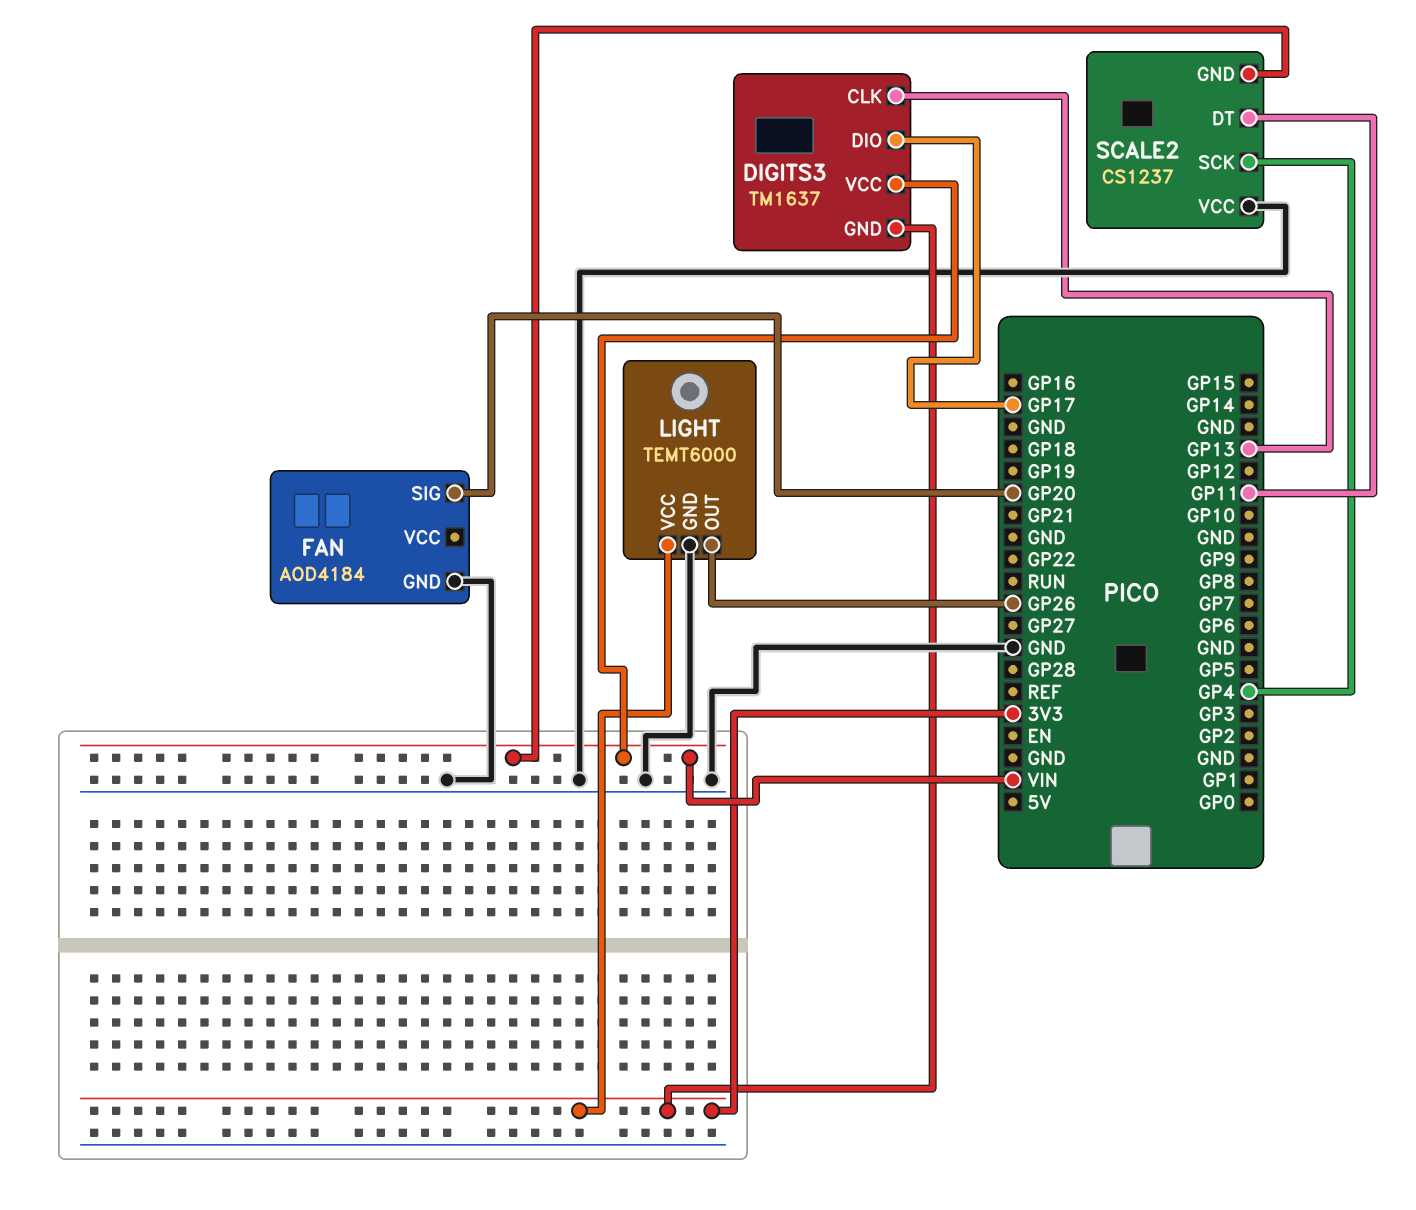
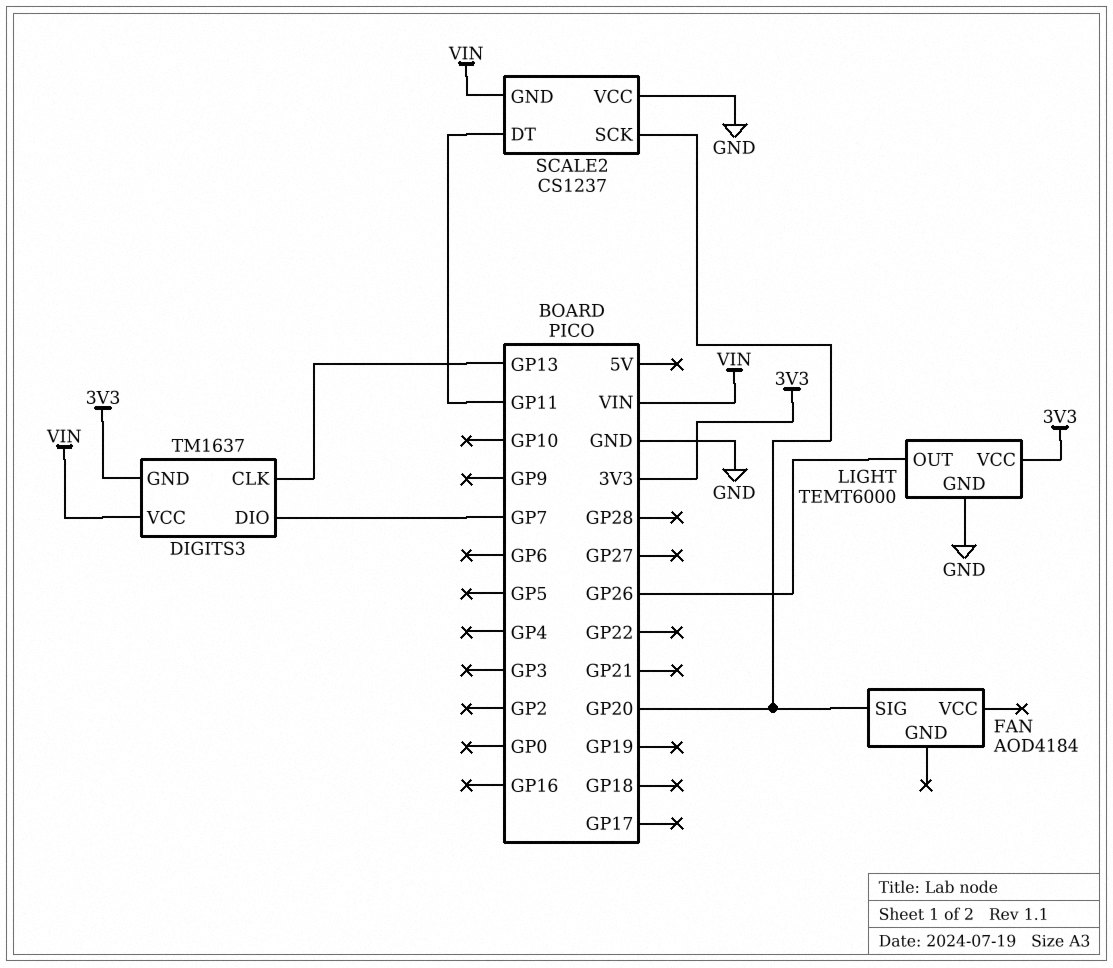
DIGITS3 pin DIO: GP17 -> GP7
FAN pin GND: GND -> none
SCALE2 pin SCK: GP4 -> GP20

